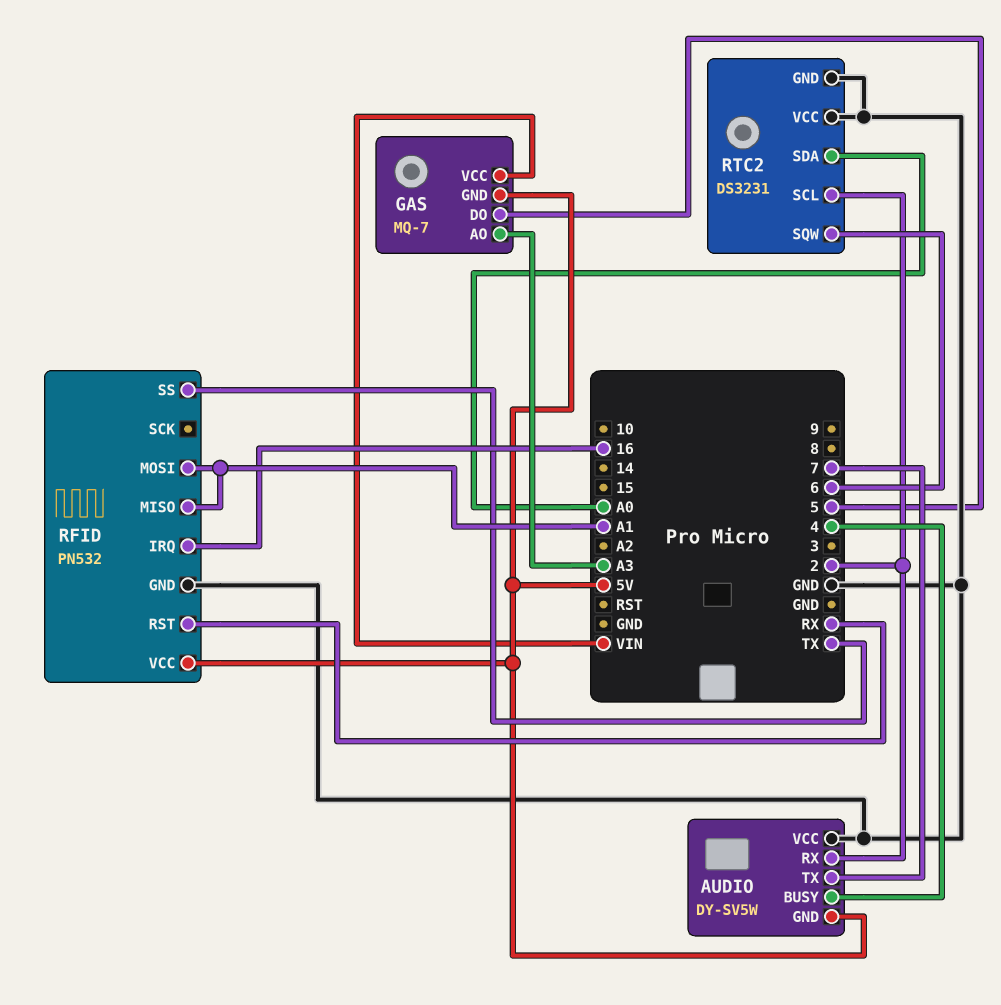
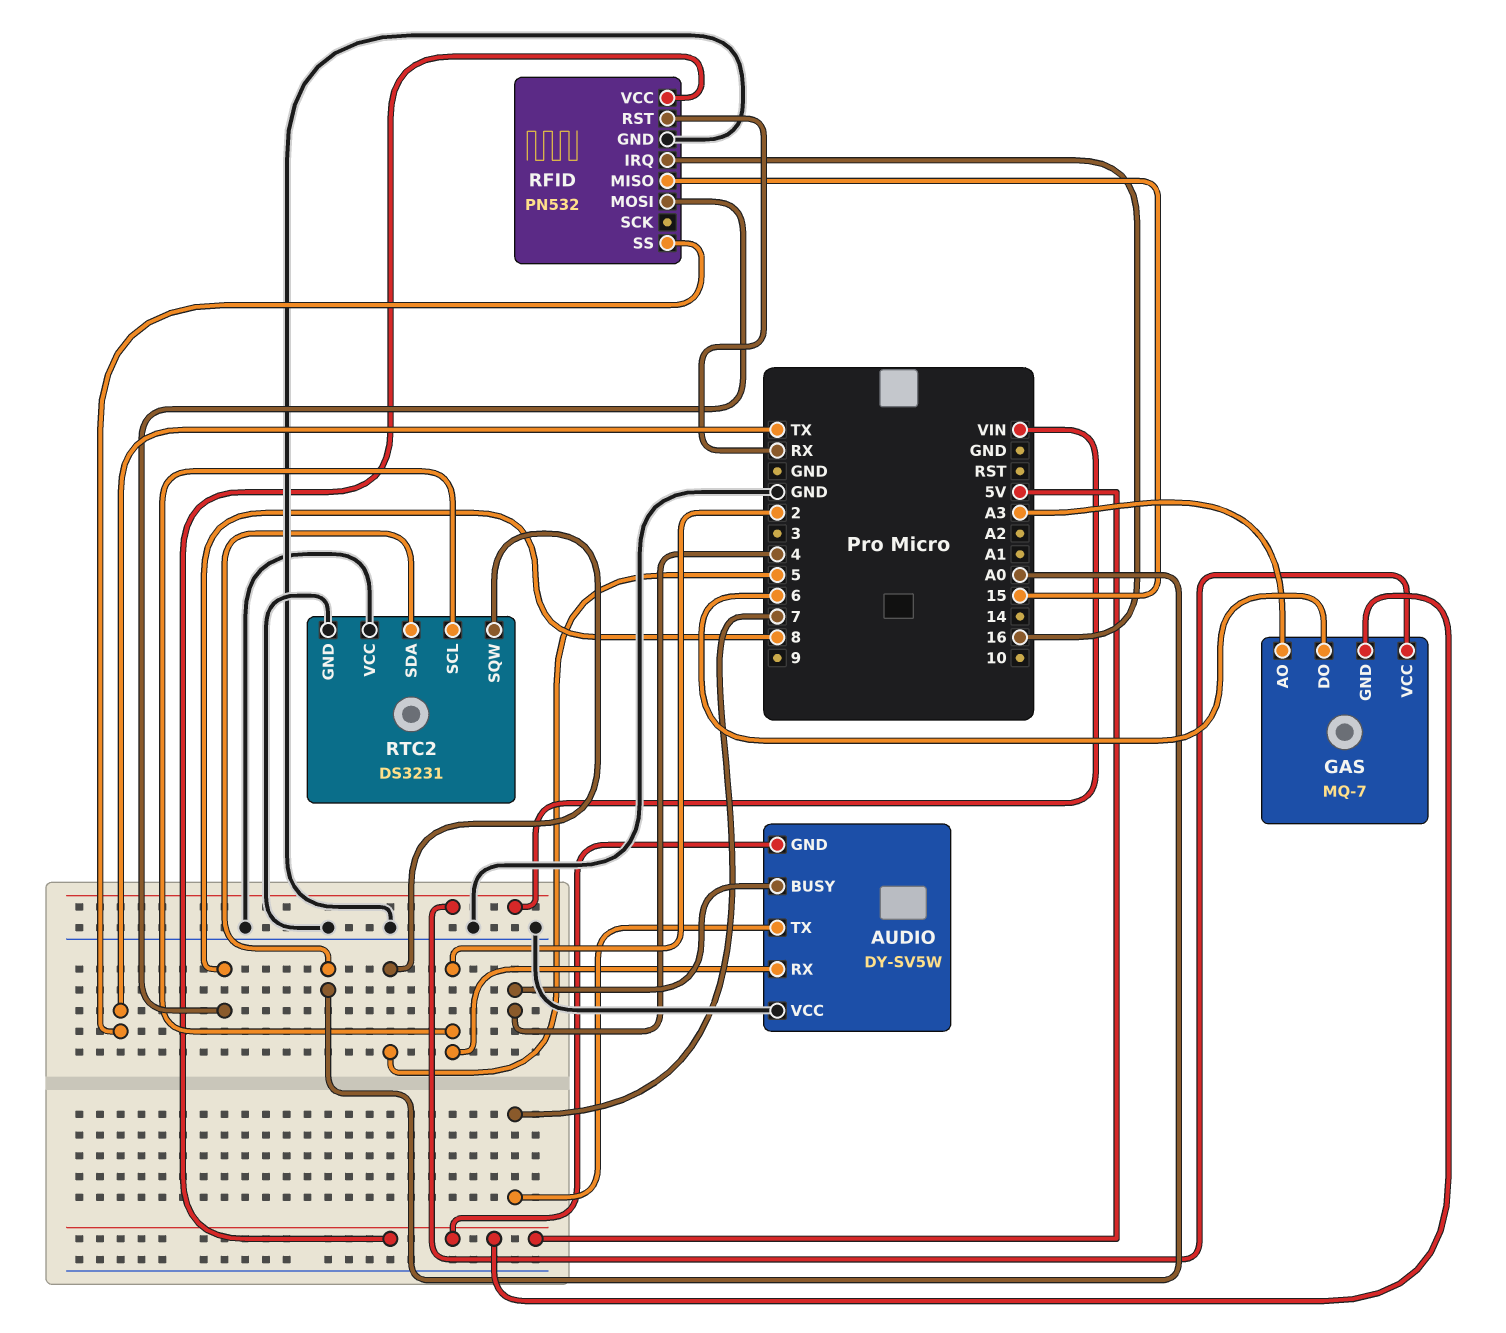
GAS pin DO: 5 -> 6
RFID pin MISO: A1 -> 15
RFID pin MOSI: A1 -> 8
RTC2 pin SQW: 6 -> 5

